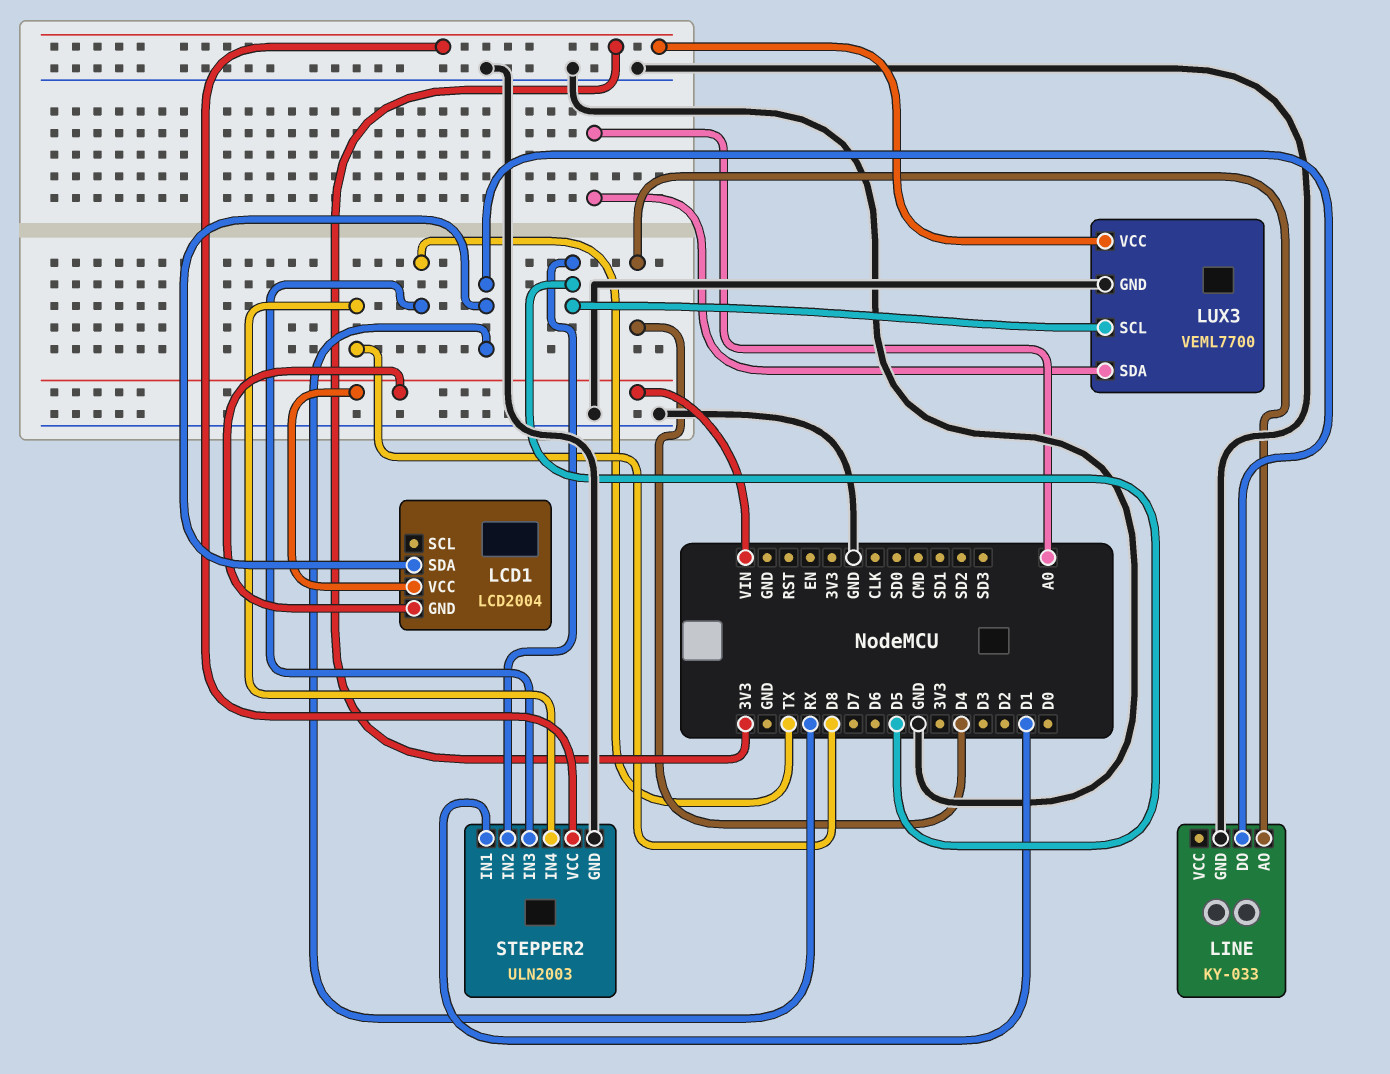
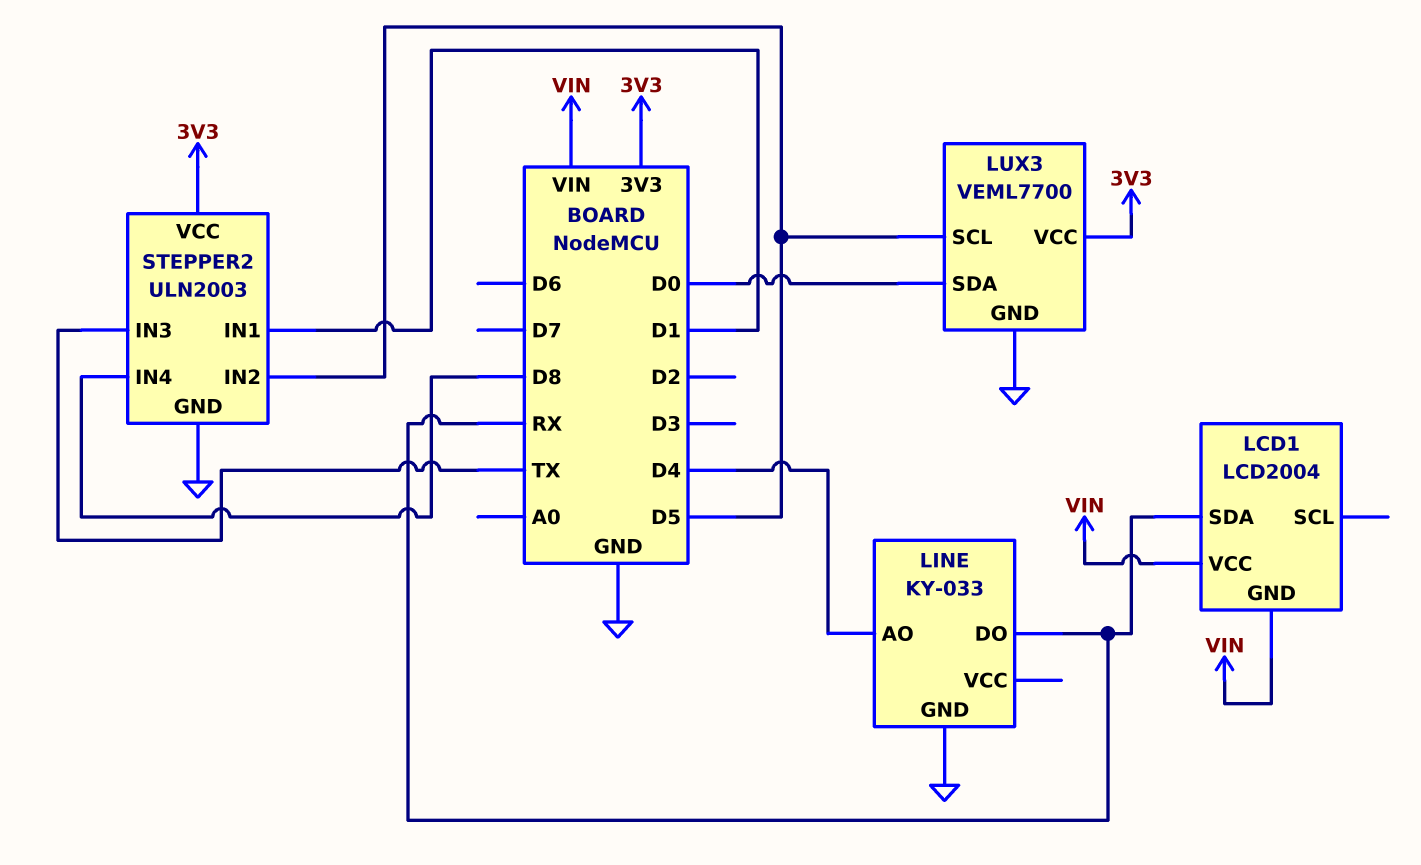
LUX3 pin SDA: A0 -> D0

